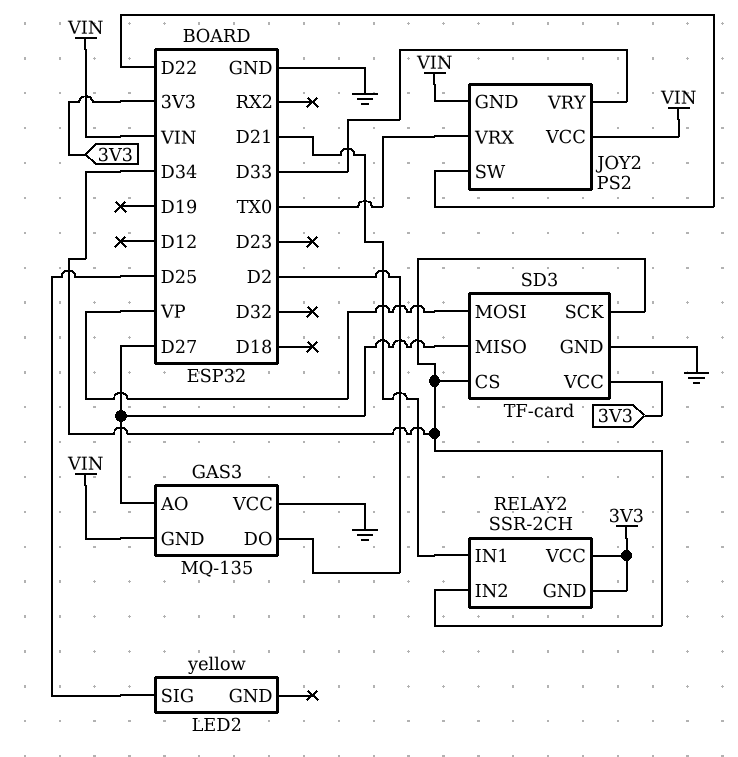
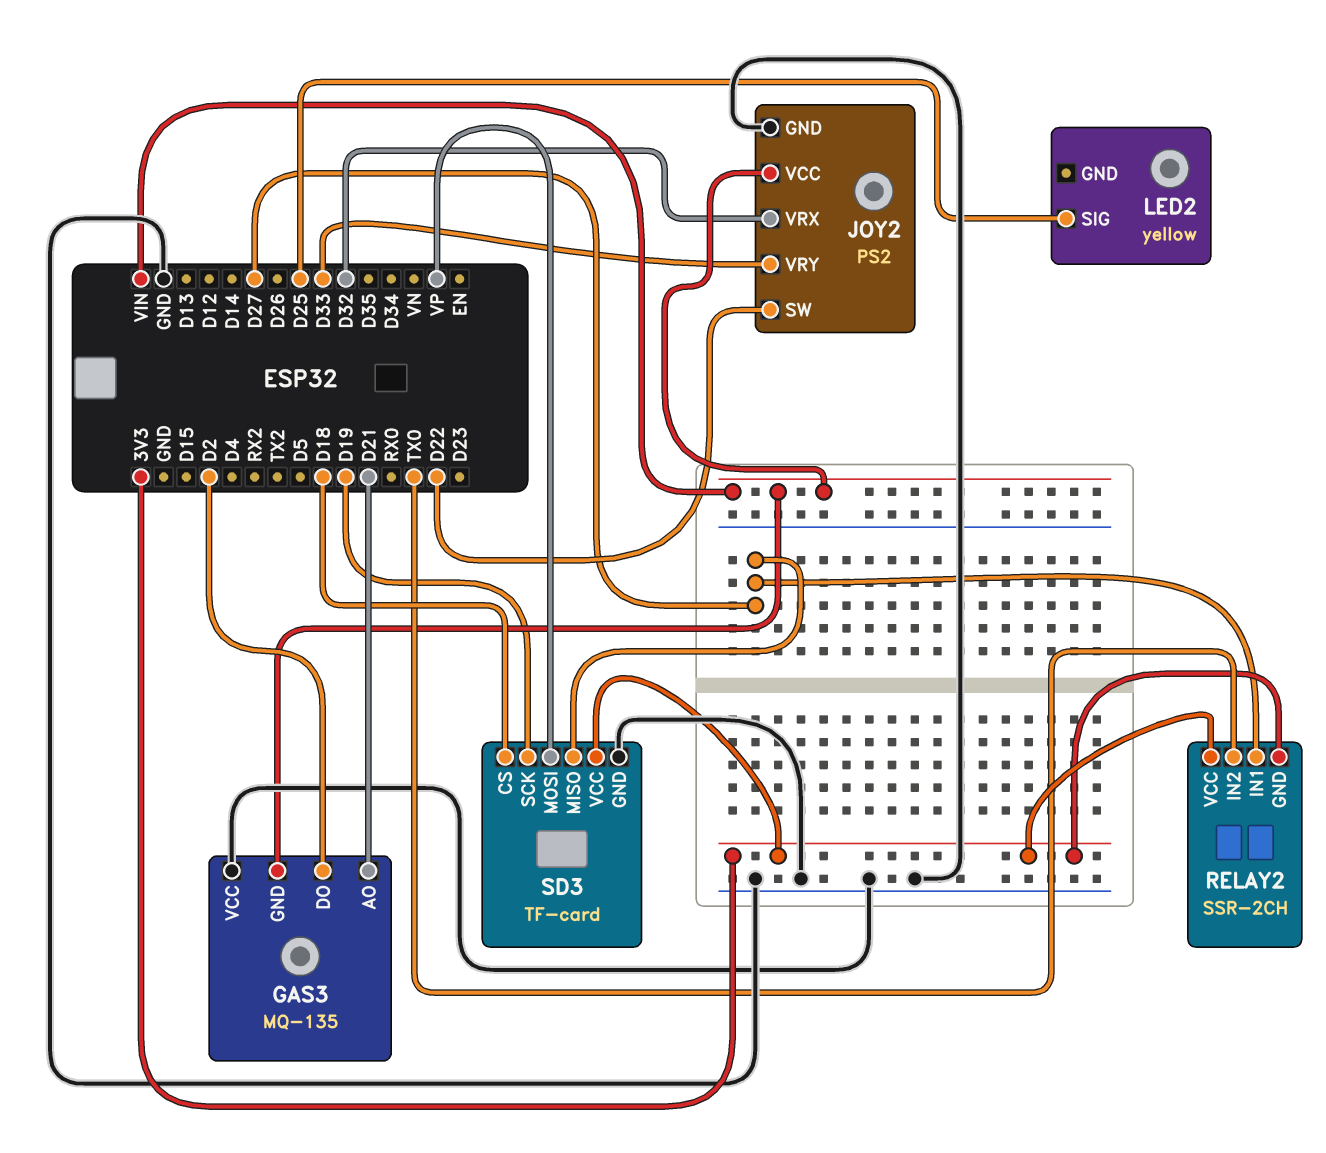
GAS3 pin AO: D27 -> D21
JOY2 pin GND: VIN -> GND
JOY2 pin VRX: TX0 -> D32
RELAY2 pin IN1: D21 -> D27
RELAY2 pin IN2: D34 -> TX0
SD3 pin CS: D34 -> D18
SD3 pin SCK: D34 -> D19

